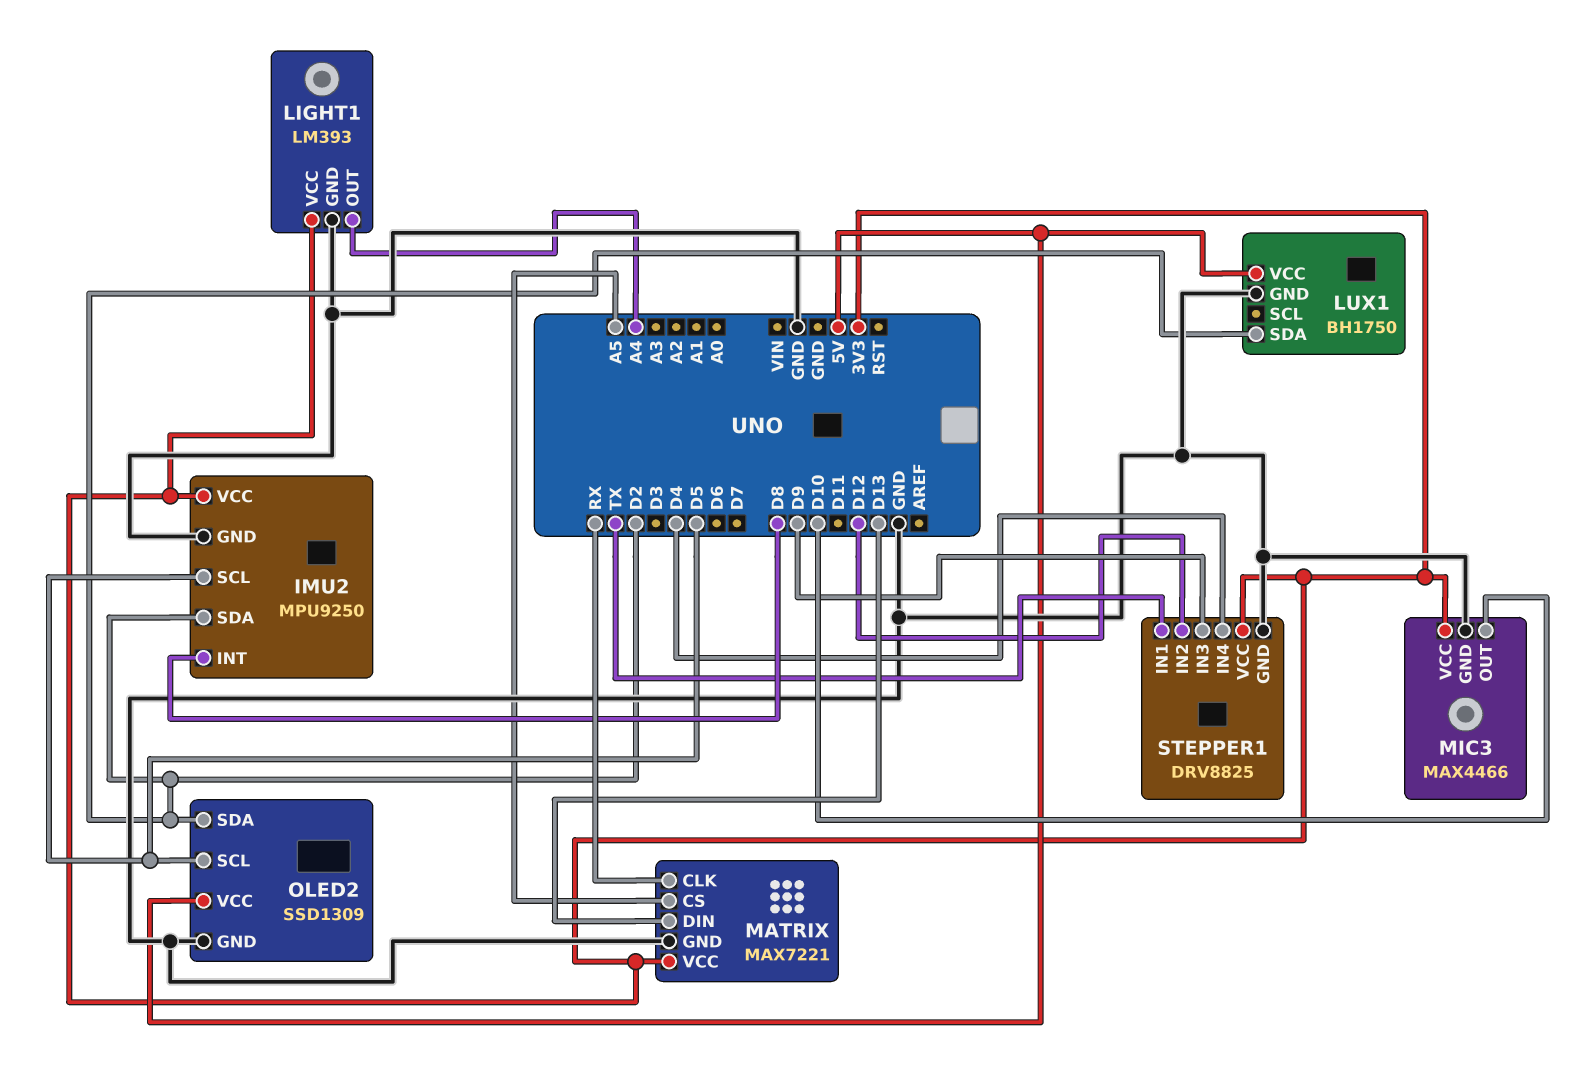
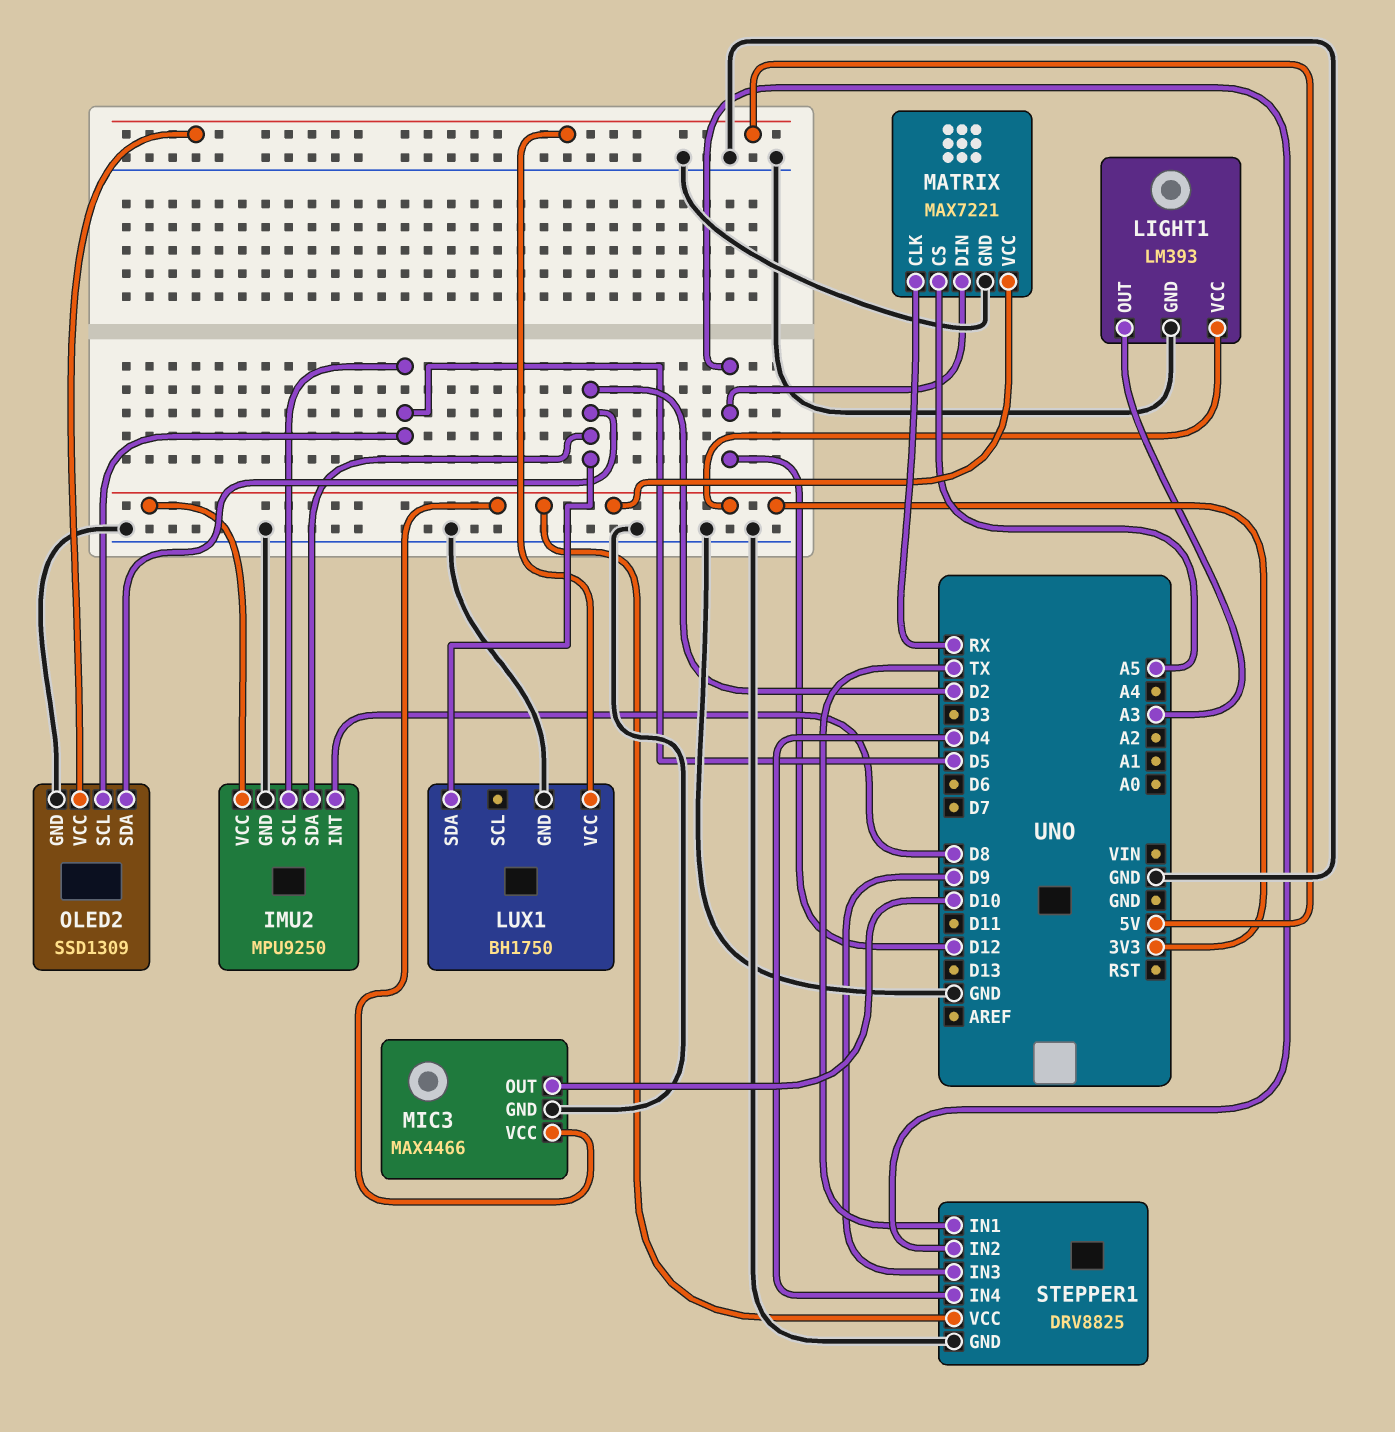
LIGHT1 pin OUT: A4 -> A3
MATRIX pin DIN: D13 -> D12

